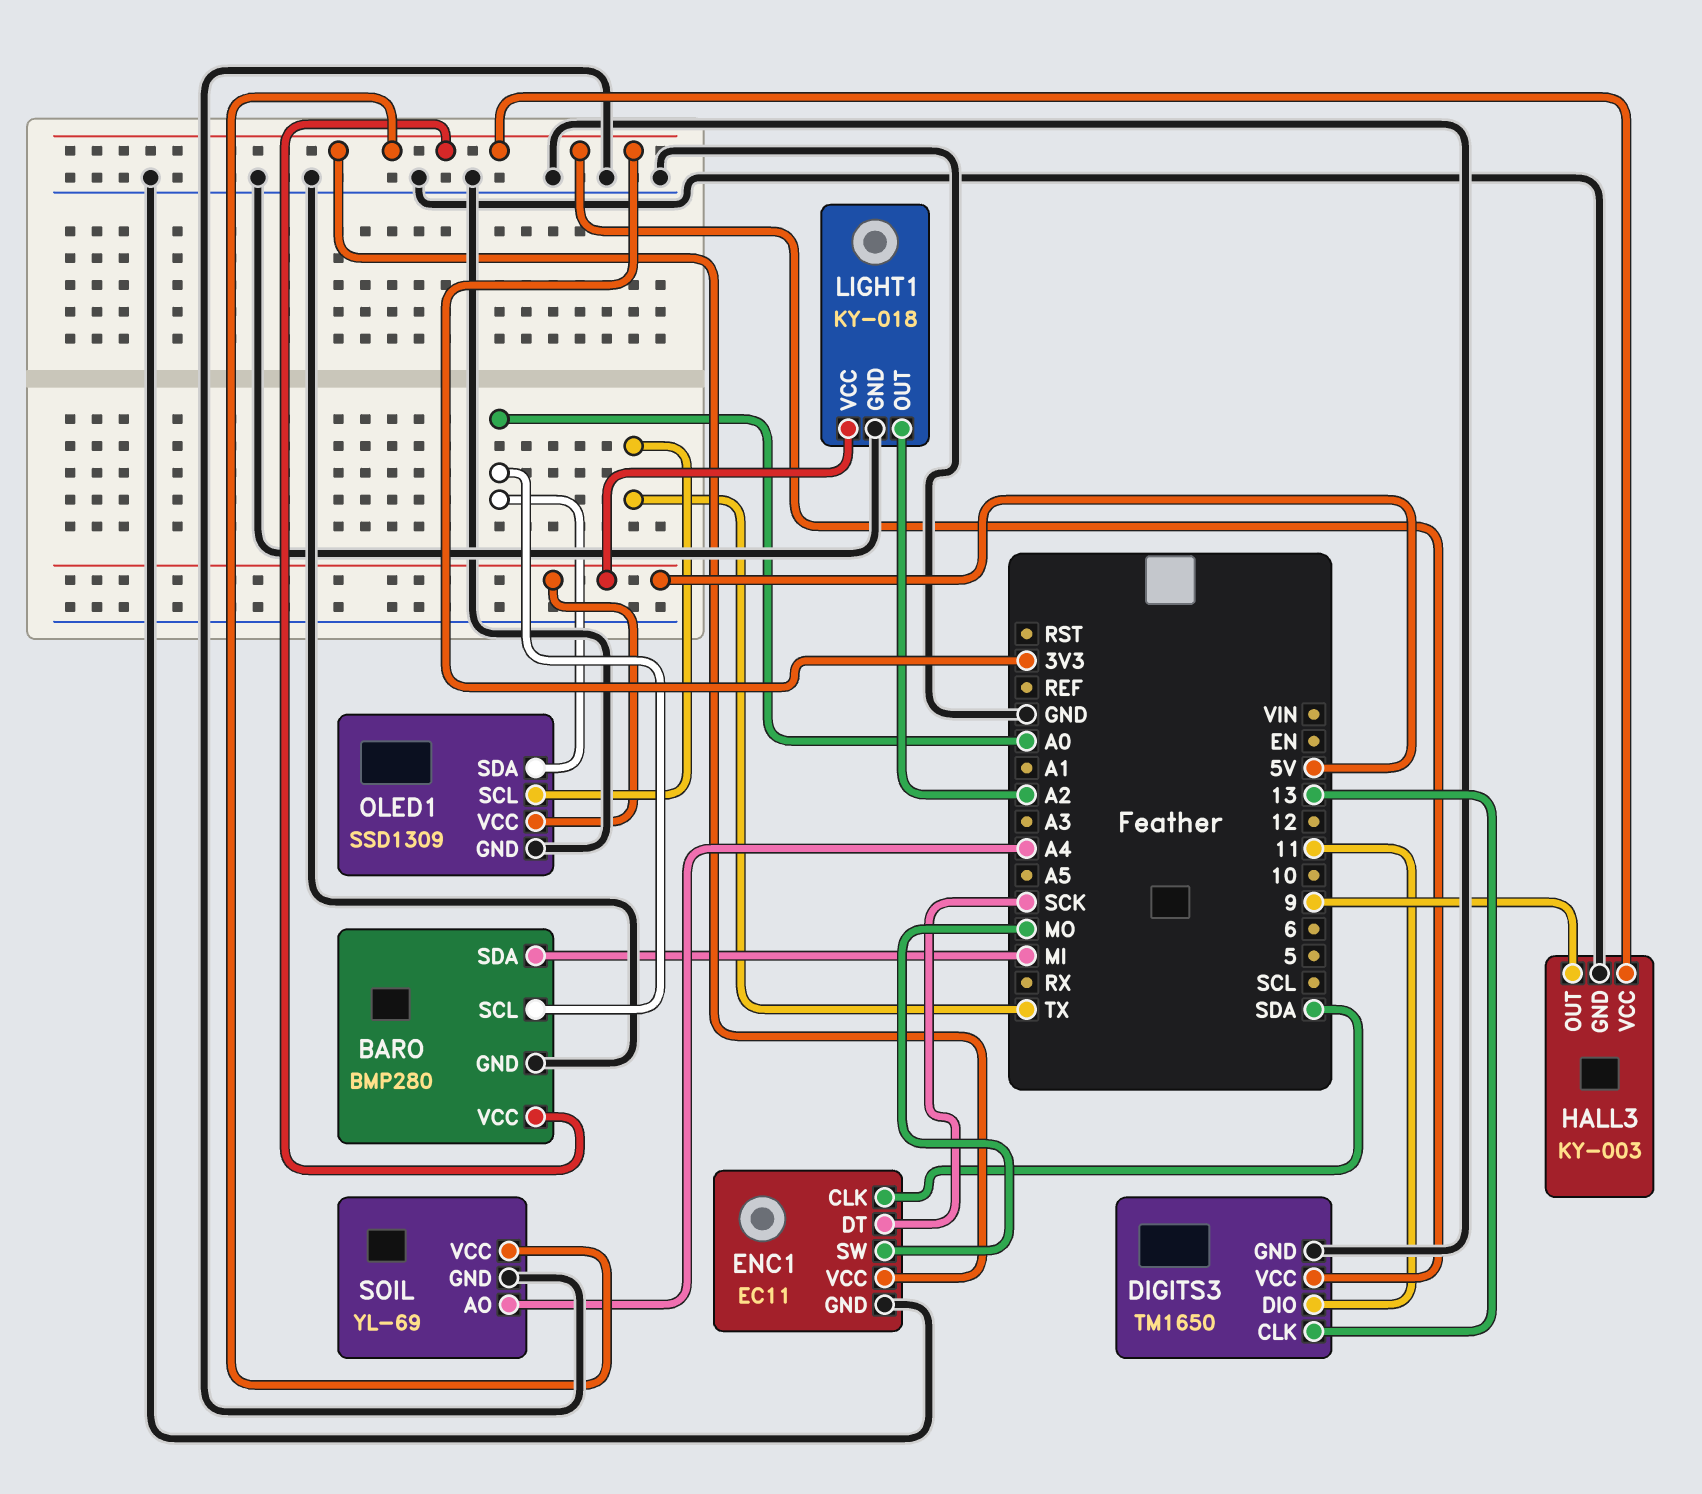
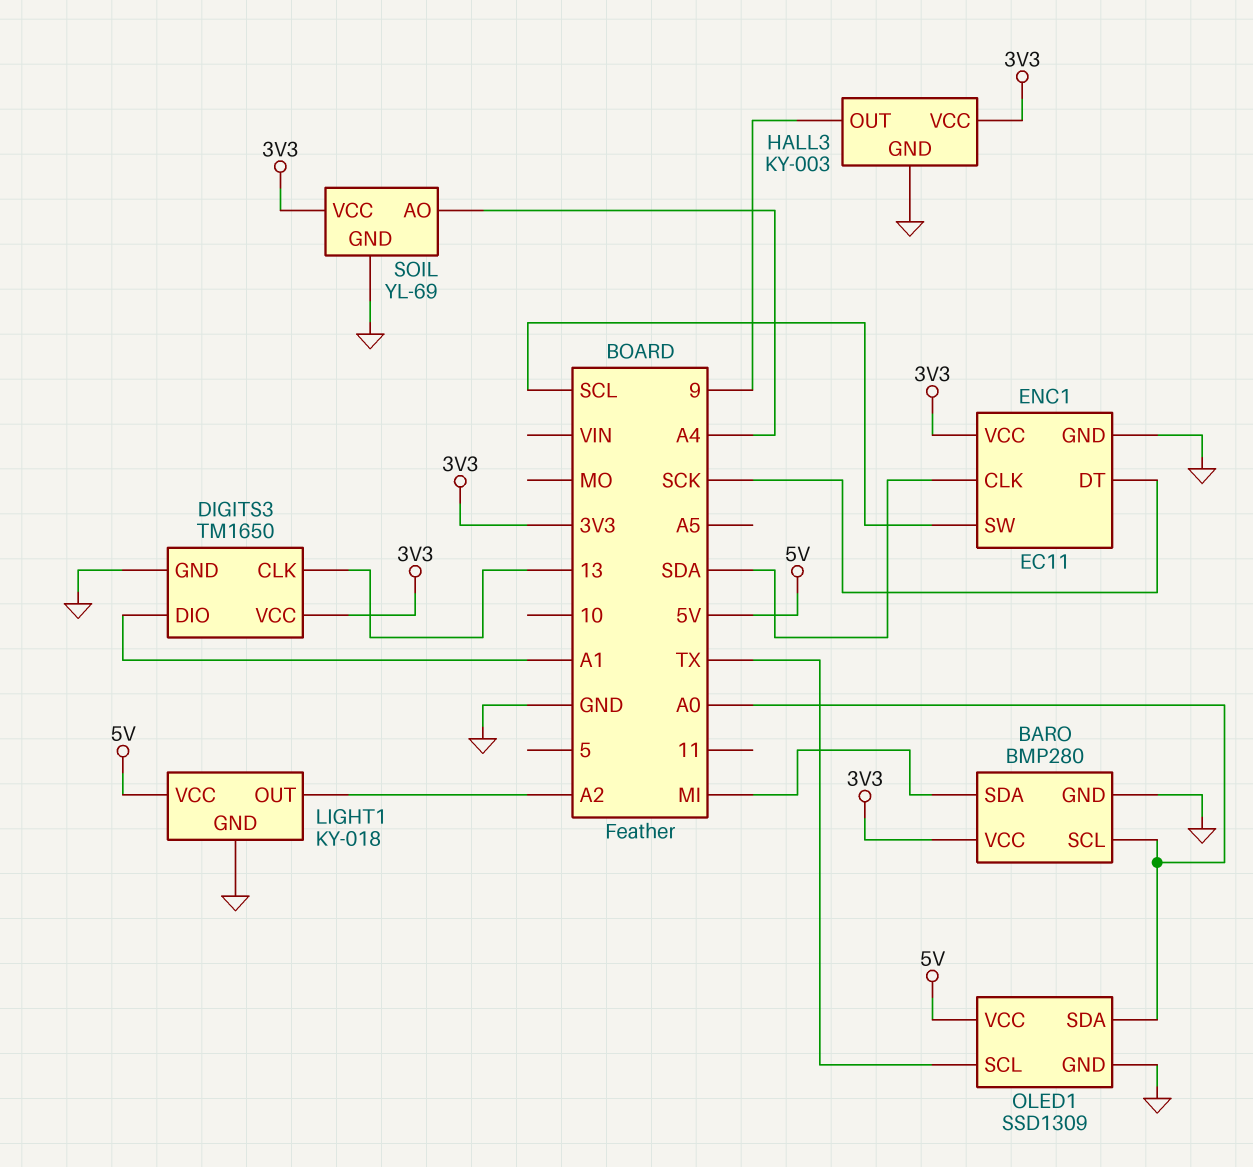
DIGITS3 pin DIO: 11 -> A1
ENC1 pin SW: MO -> SCL

